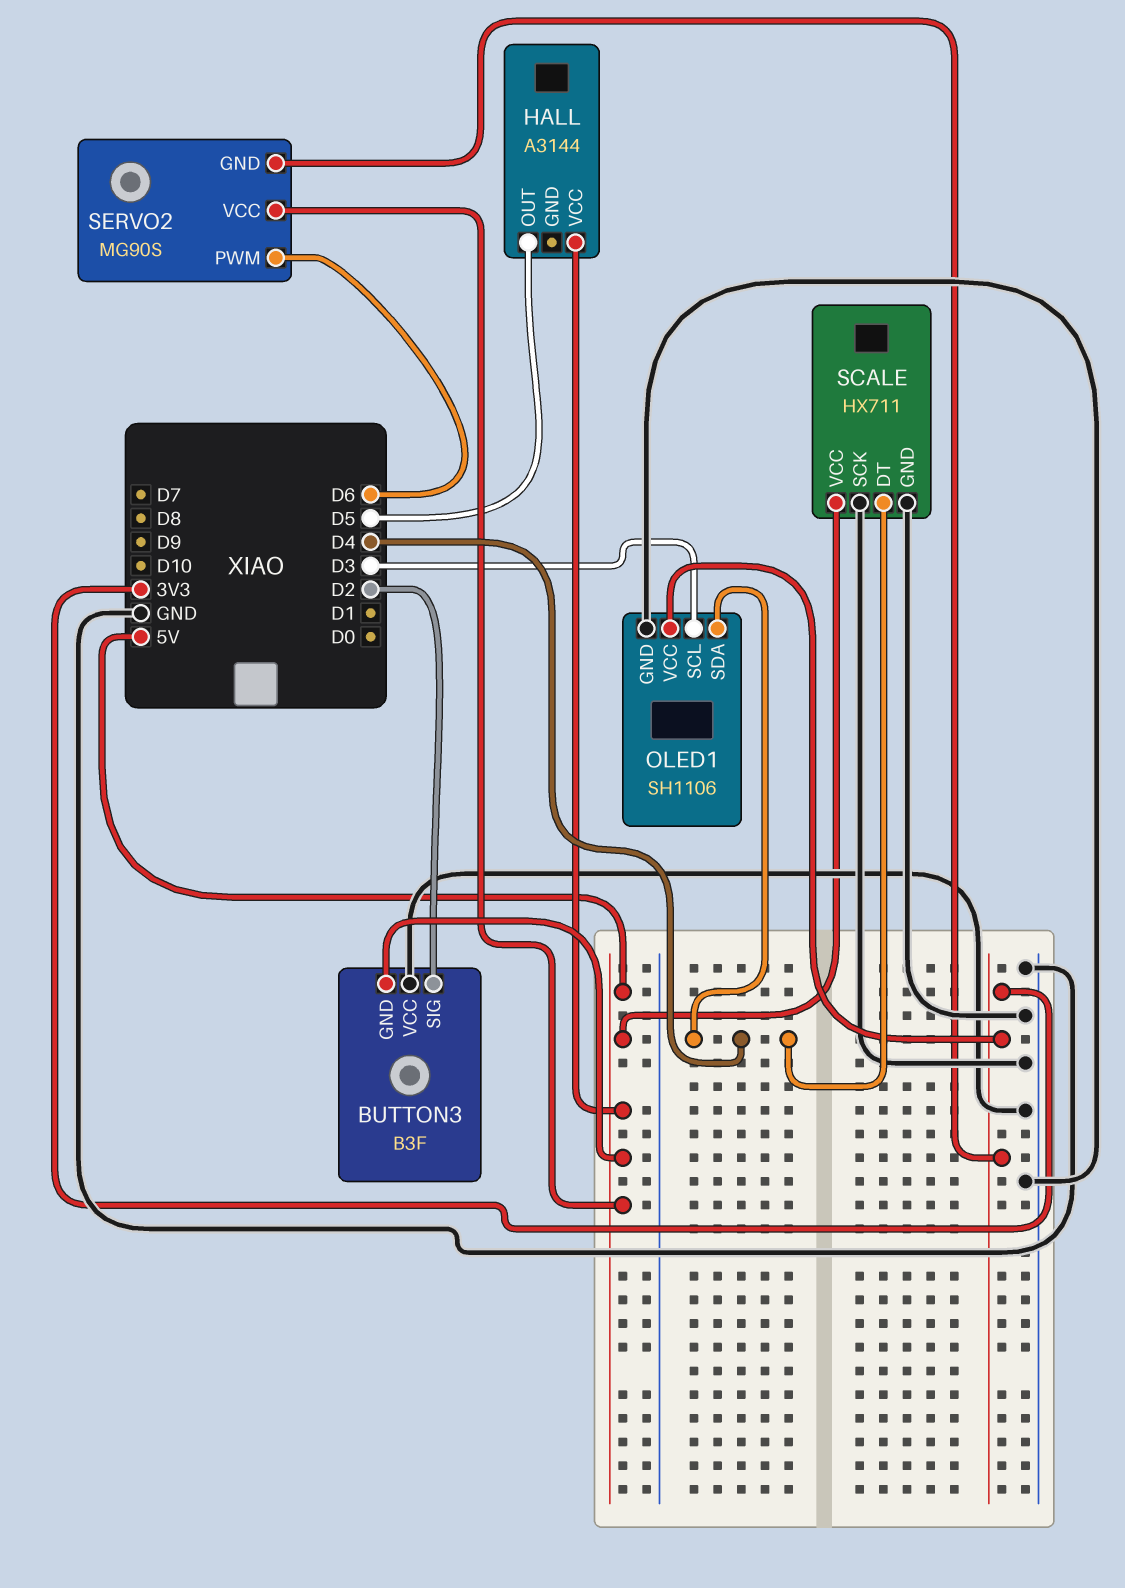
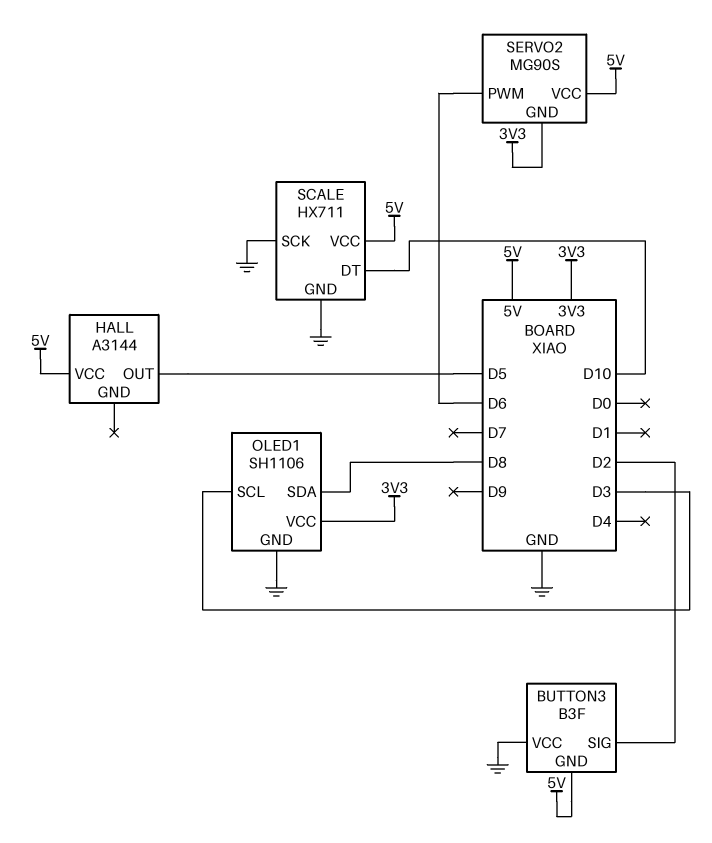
OLED1 pin SDA: D4 -> D8
SCALE pin DT: D4 -> D10

